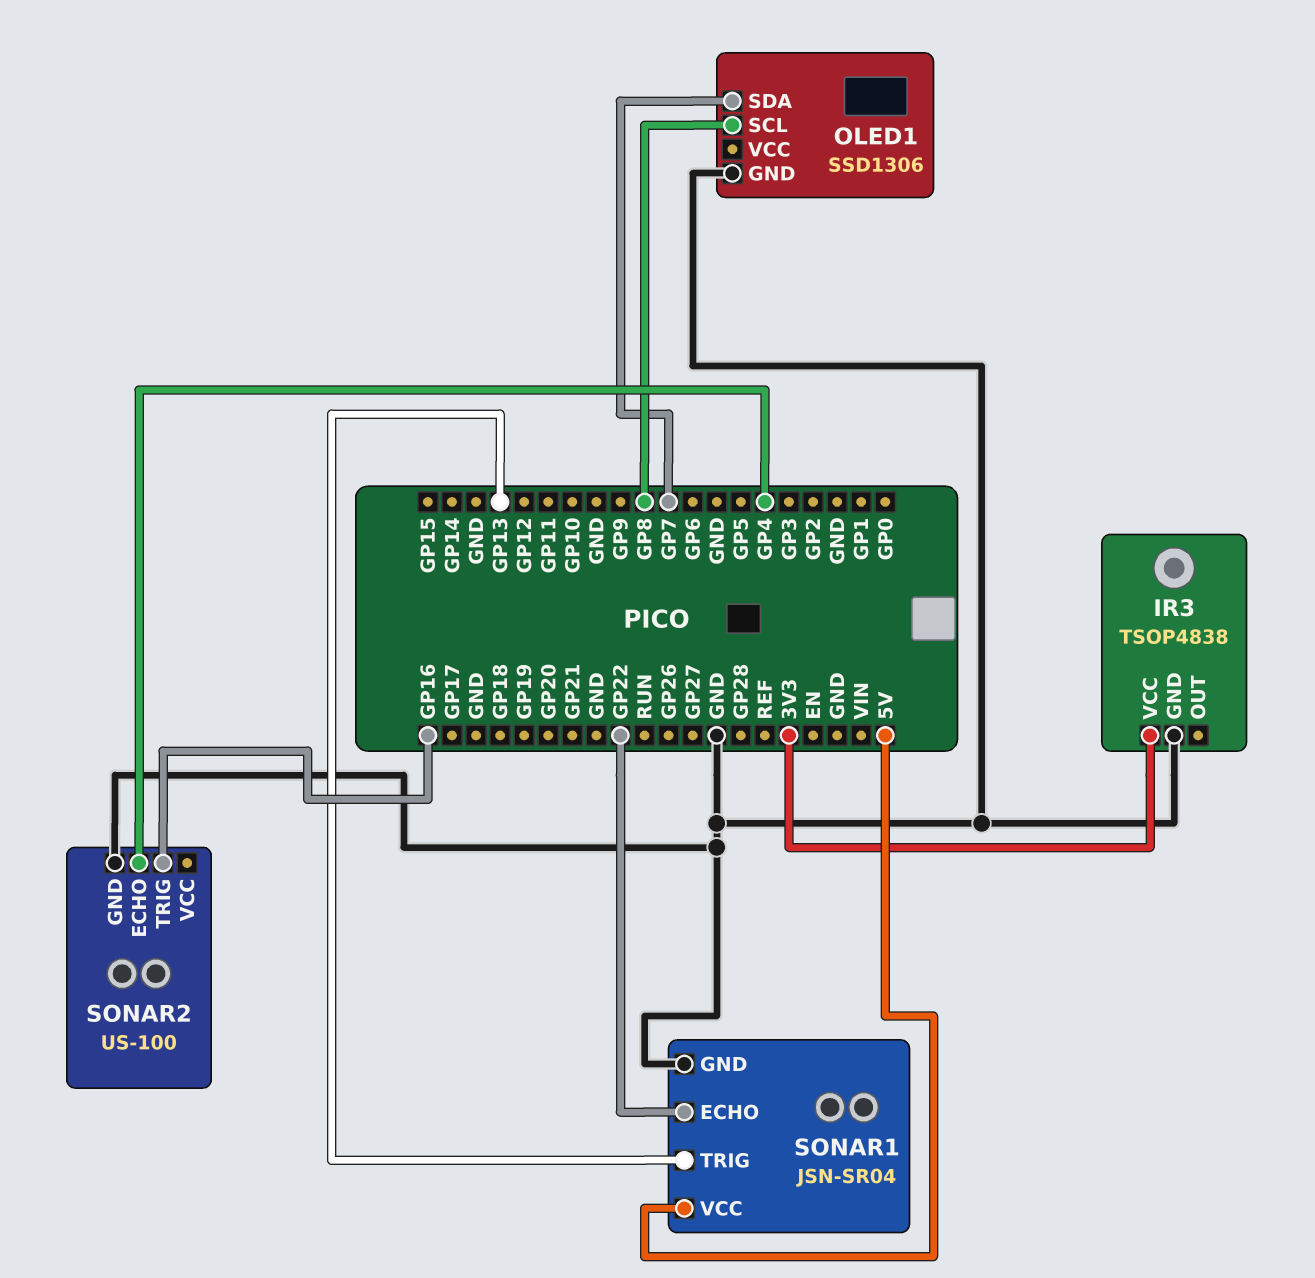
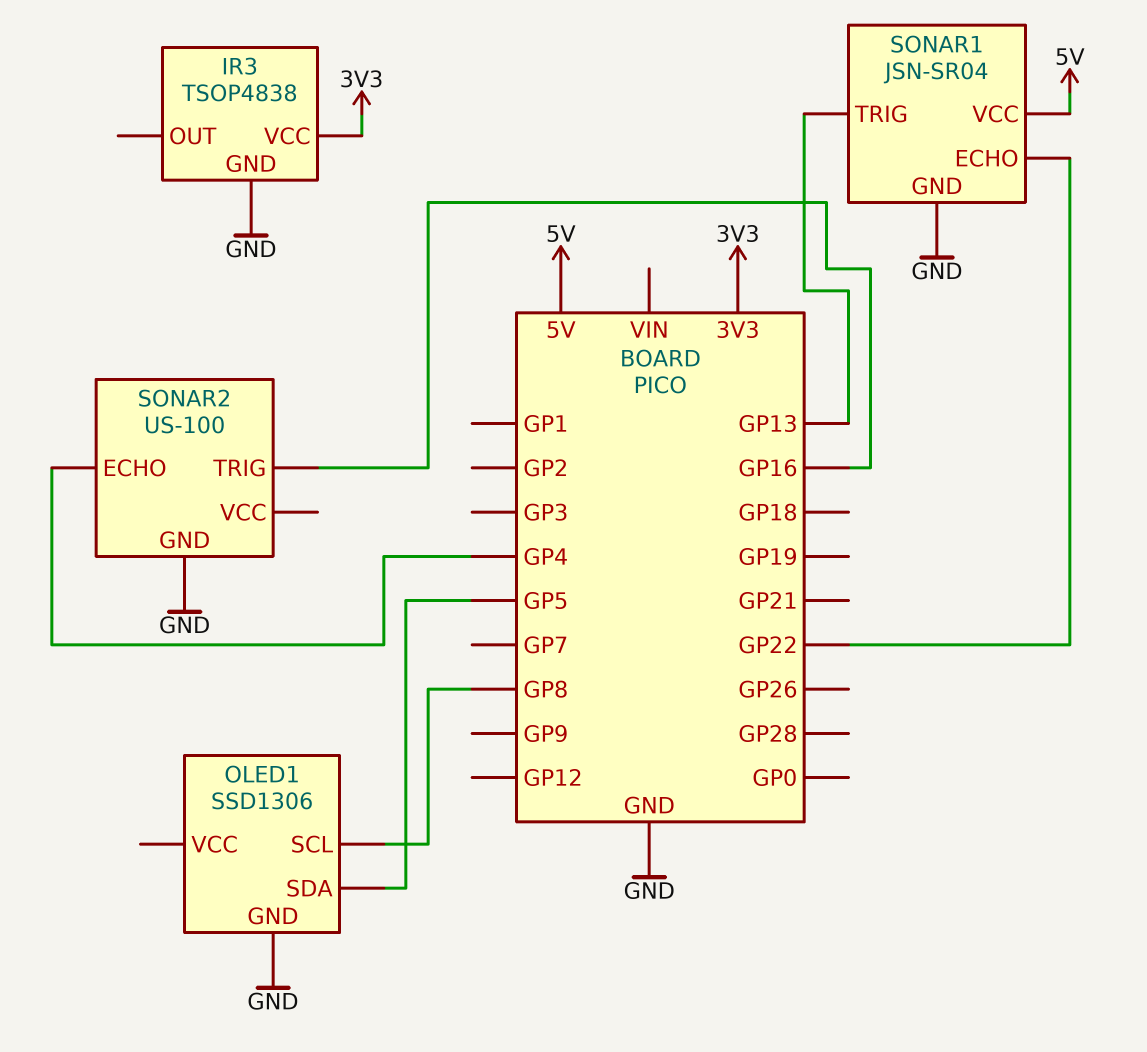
OLED1 pin SDA: GP7 -> GP5

